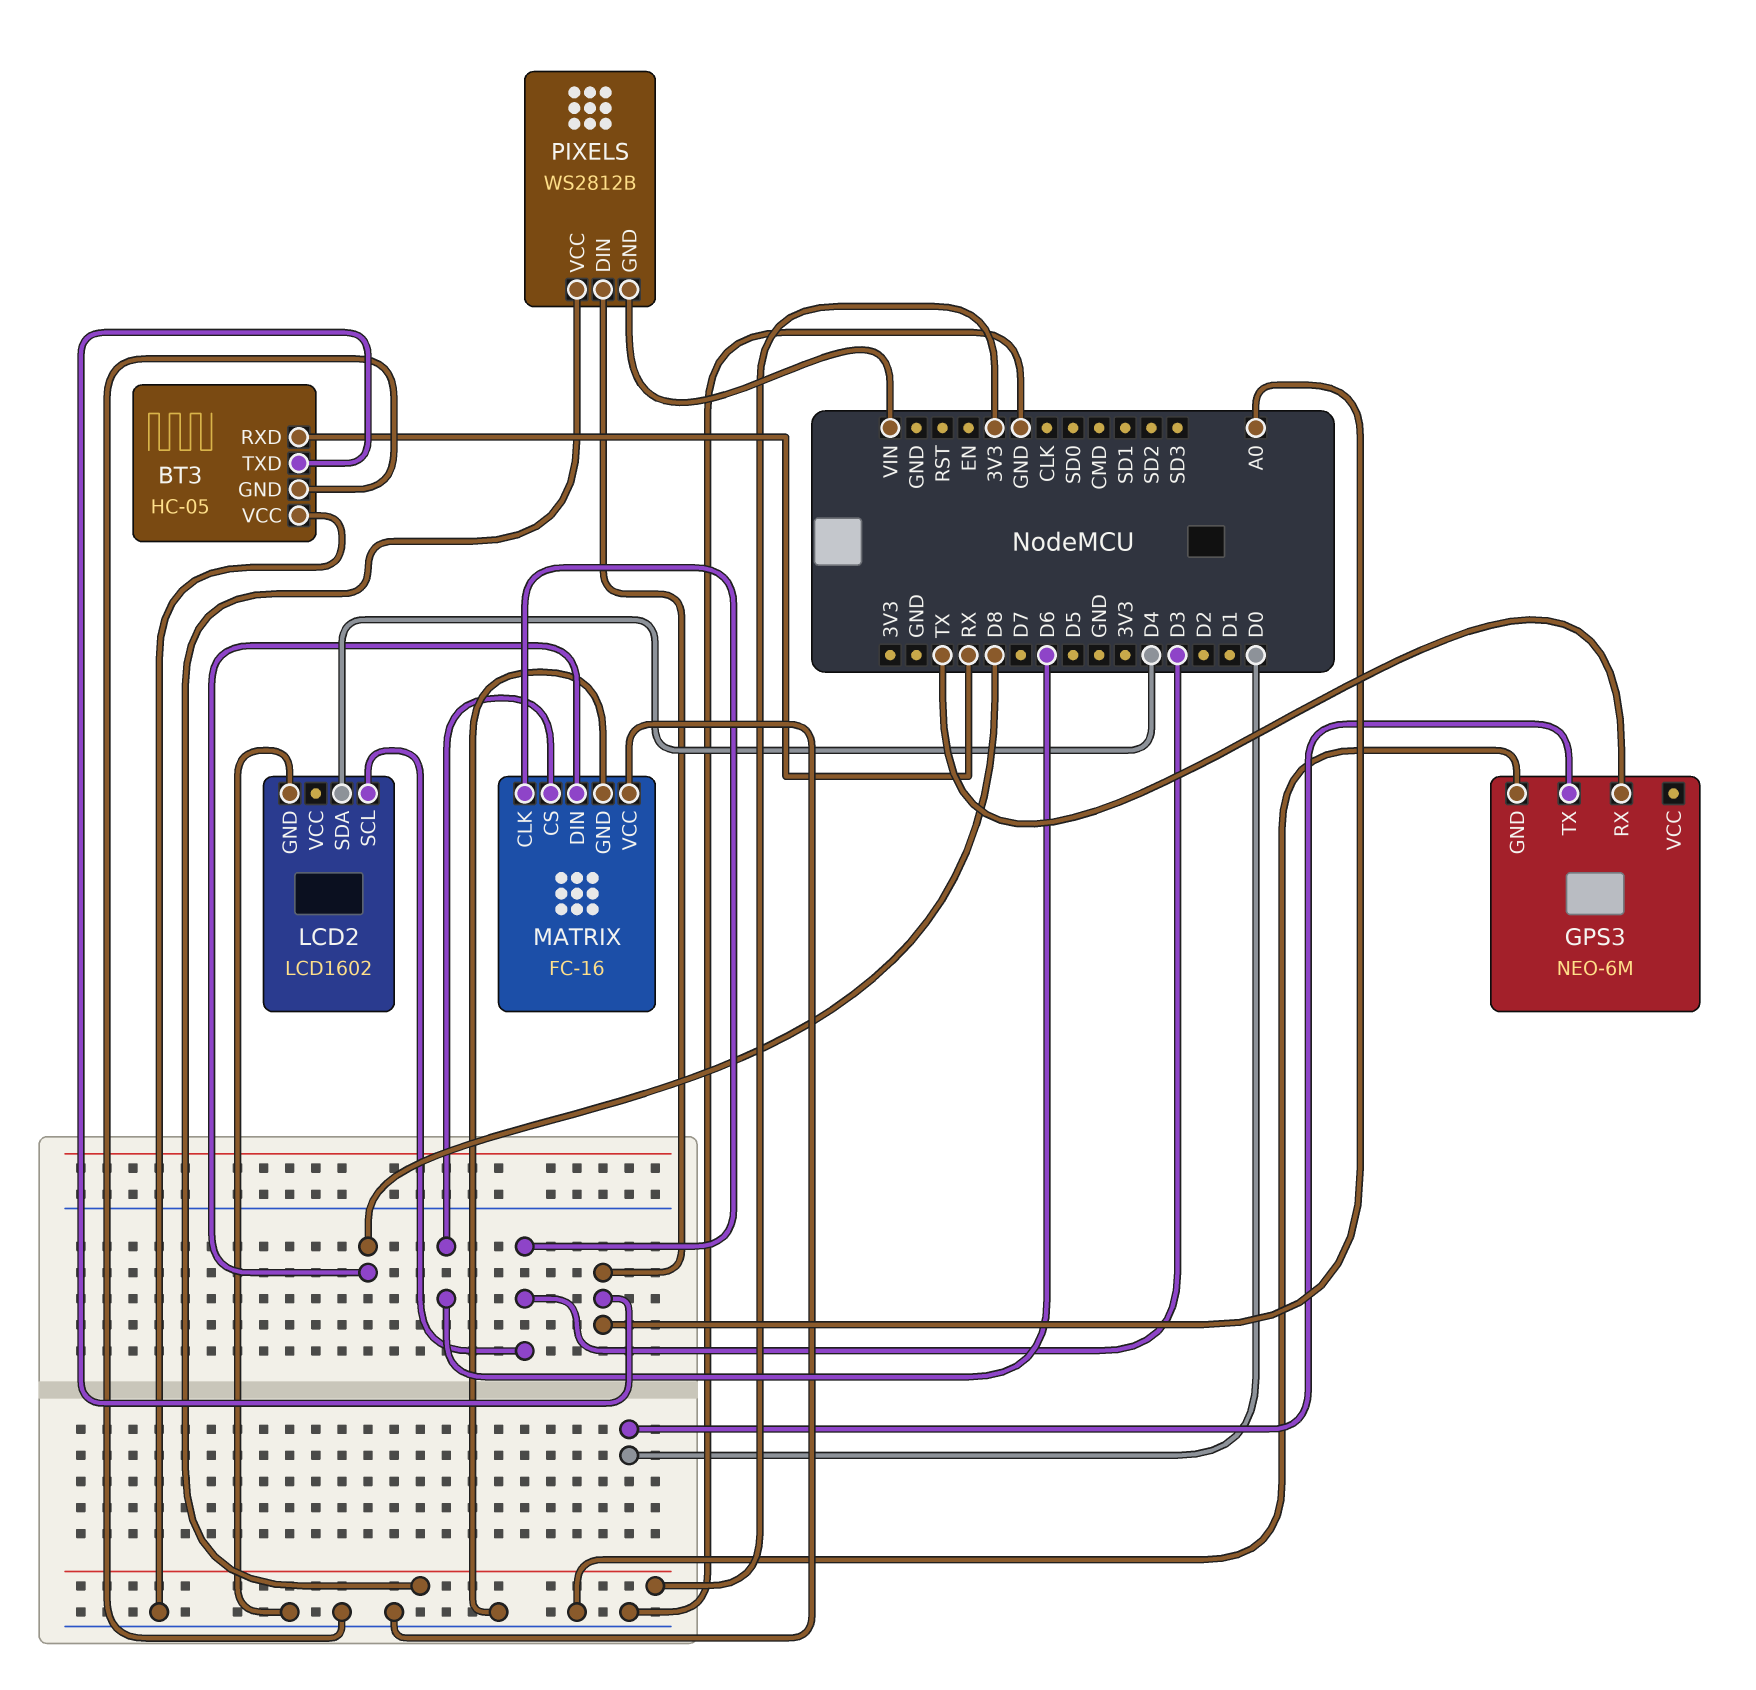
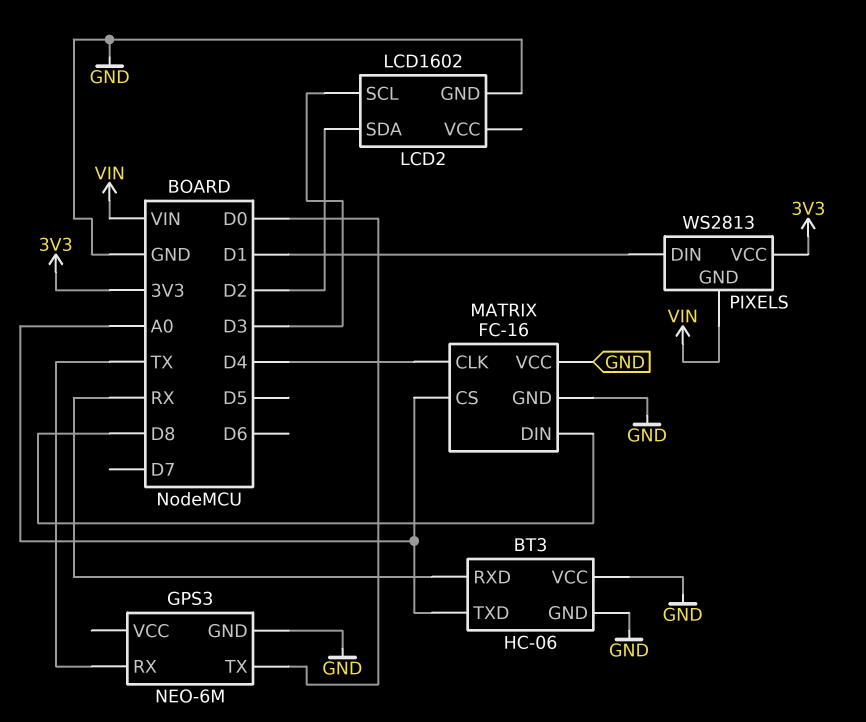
BT3: HC-05 -> HC-06
LCD2 pin SDA: D4 -> D2
MATRIX pin CLK: D3 -> D4
MATRIX pin CS: D6 -> A0
PIXELS: WS2812B -> WS2813
PIXELS pin DIN: A0 -> D1

